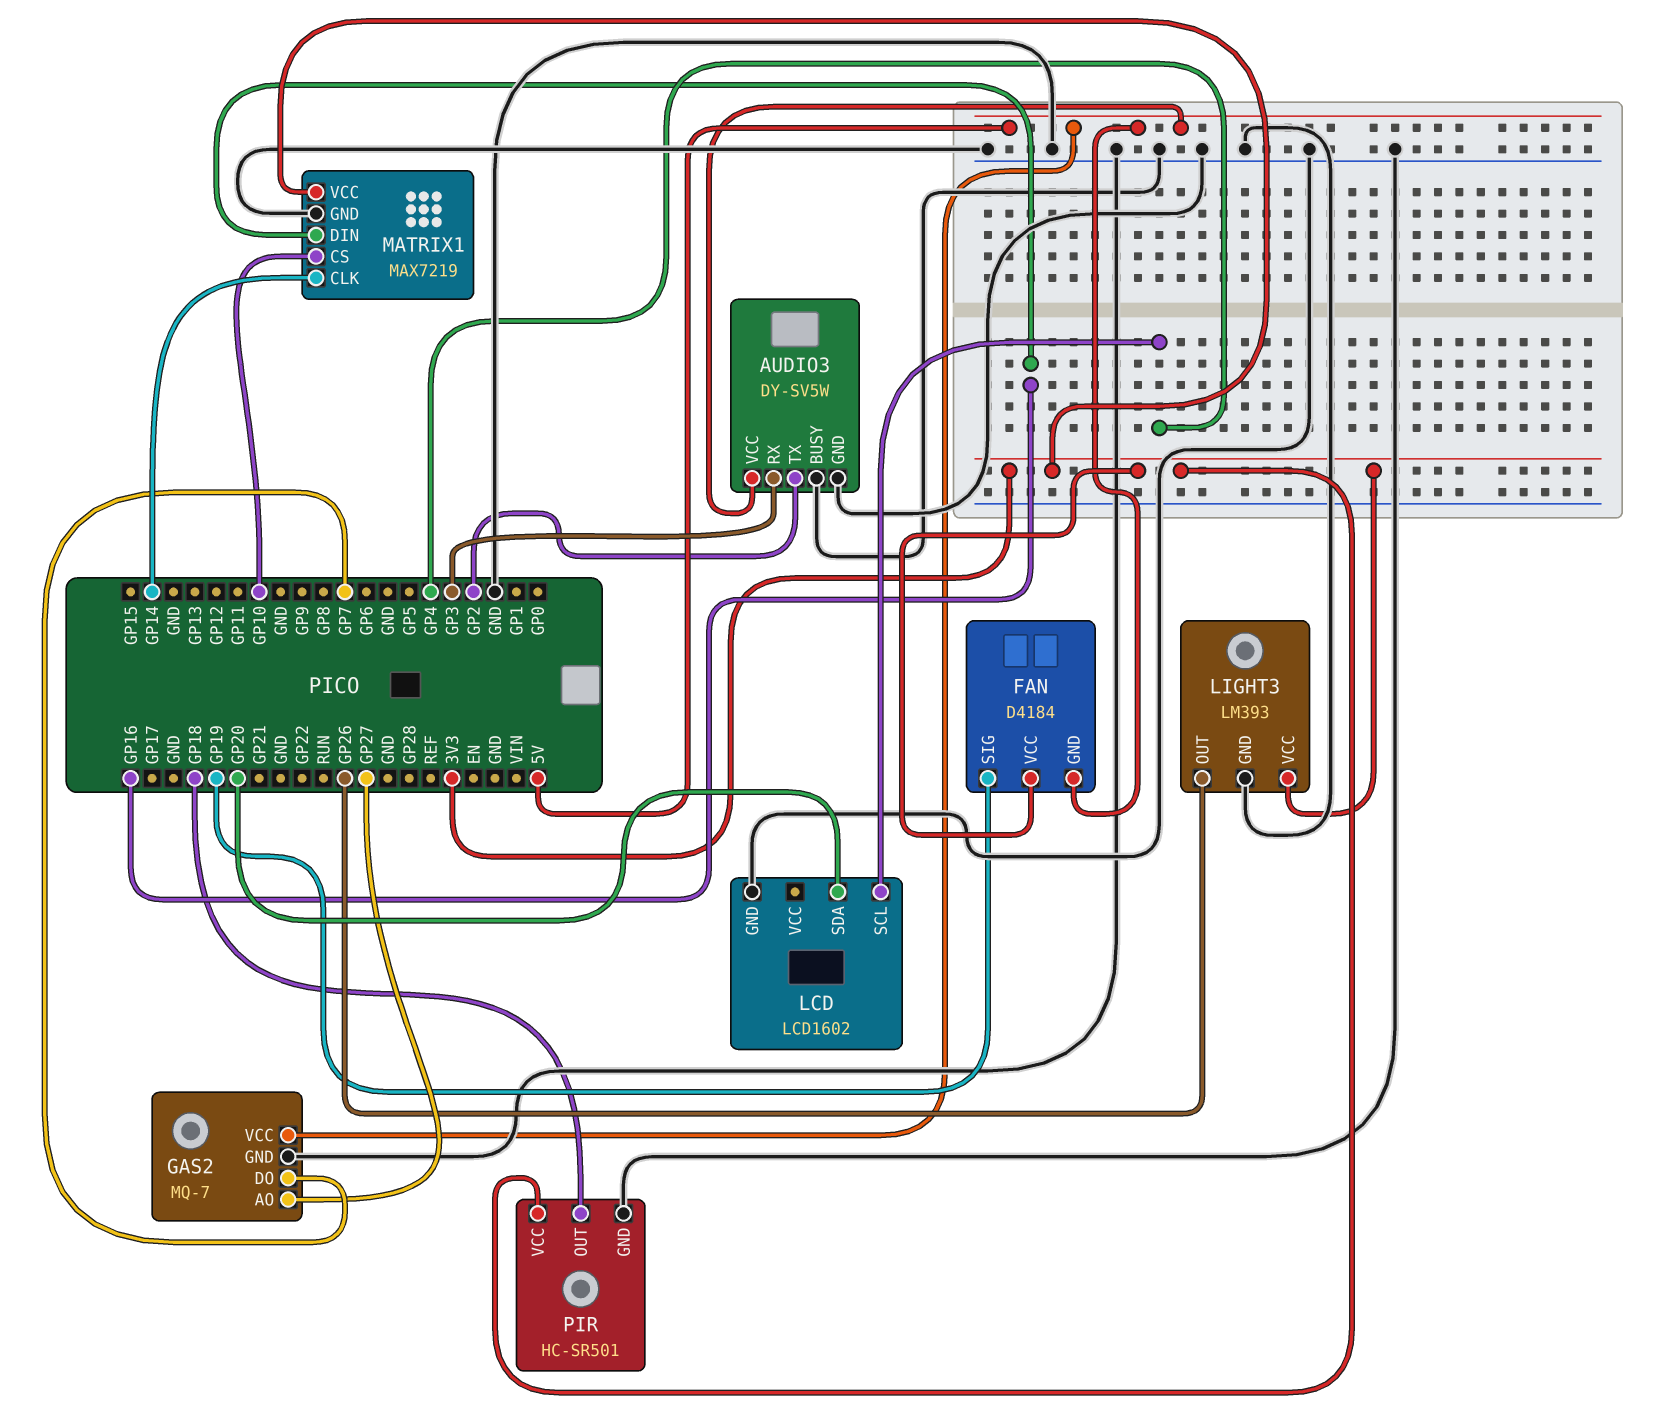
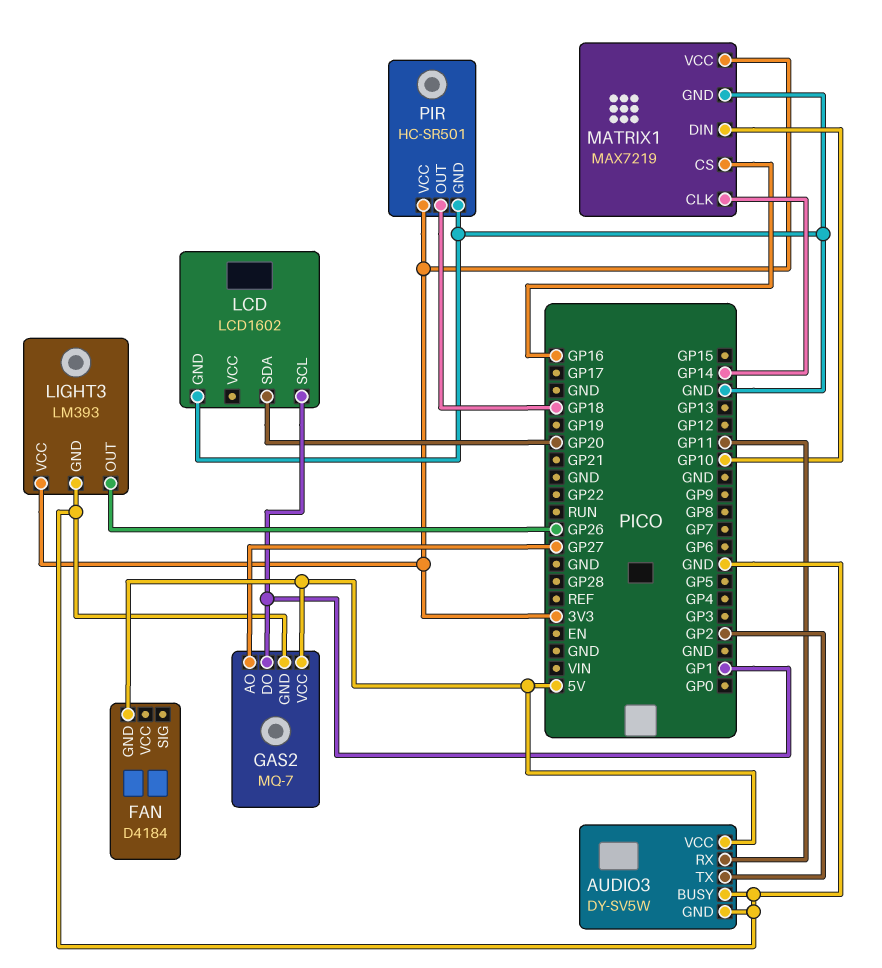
AUDIO3 pin RX: GP3 -> GP11
FAN pin SIG: GP19 -> none
FAN pin VCC: 3V3 -> none
GAS2 pin DO: GP7 -> GP1
LCD pin SCL: GP4 -> GP1
MATRIX1 pin CS: GP10 -> GP16
MATRIX1 pin DIN: GP16 -> GP10

